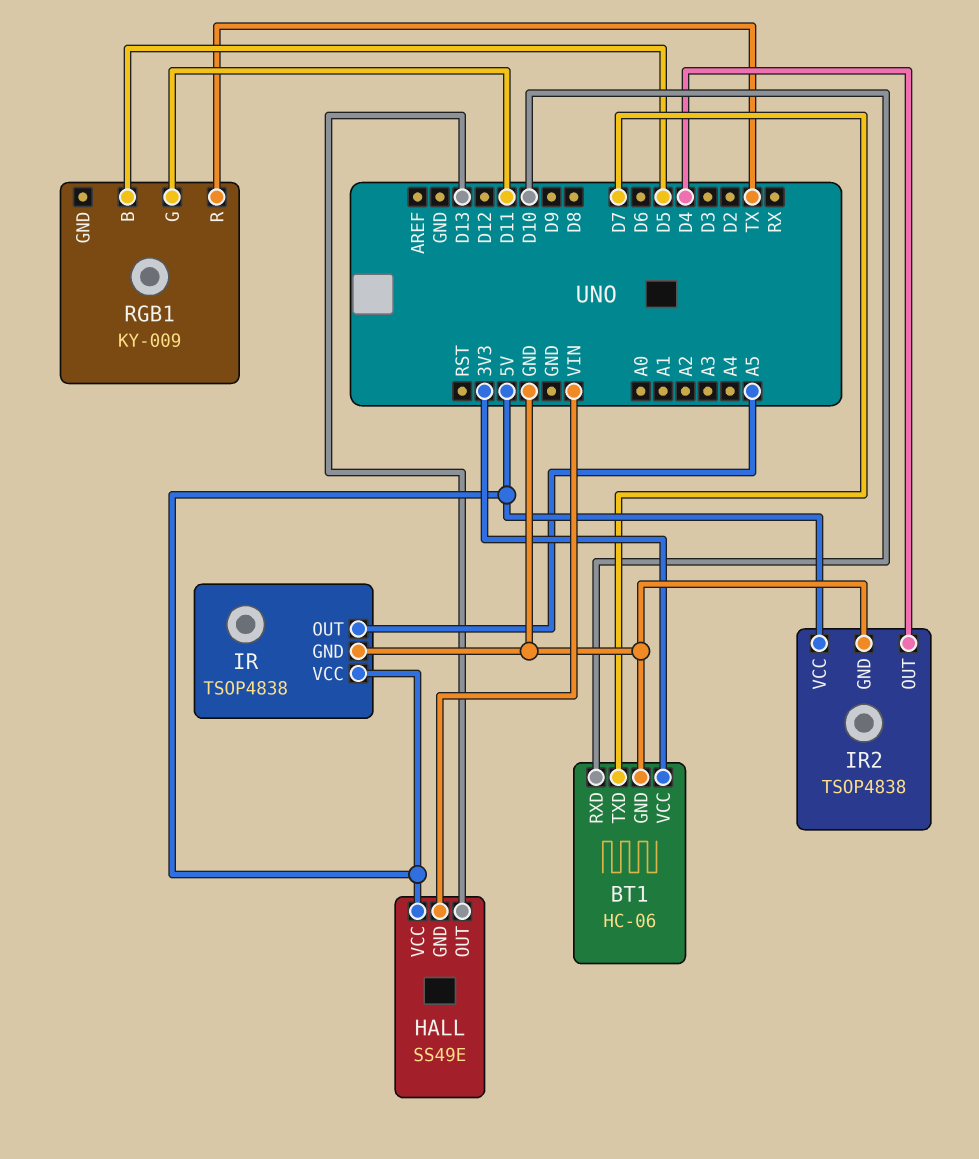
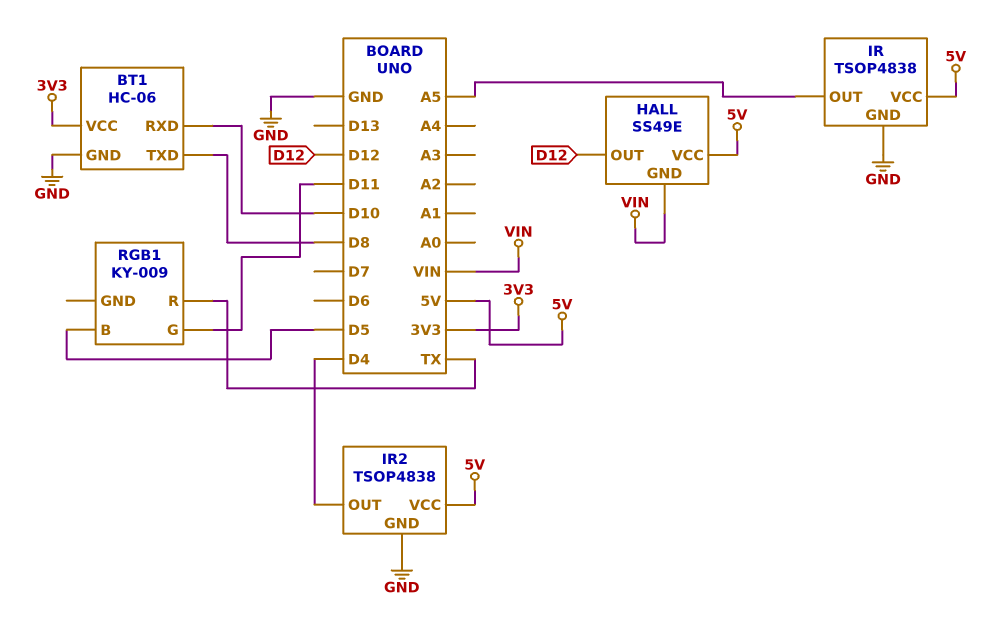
BT1 pin TXD: D7 -> D8
HALL pin OUT: D13 -> D12

